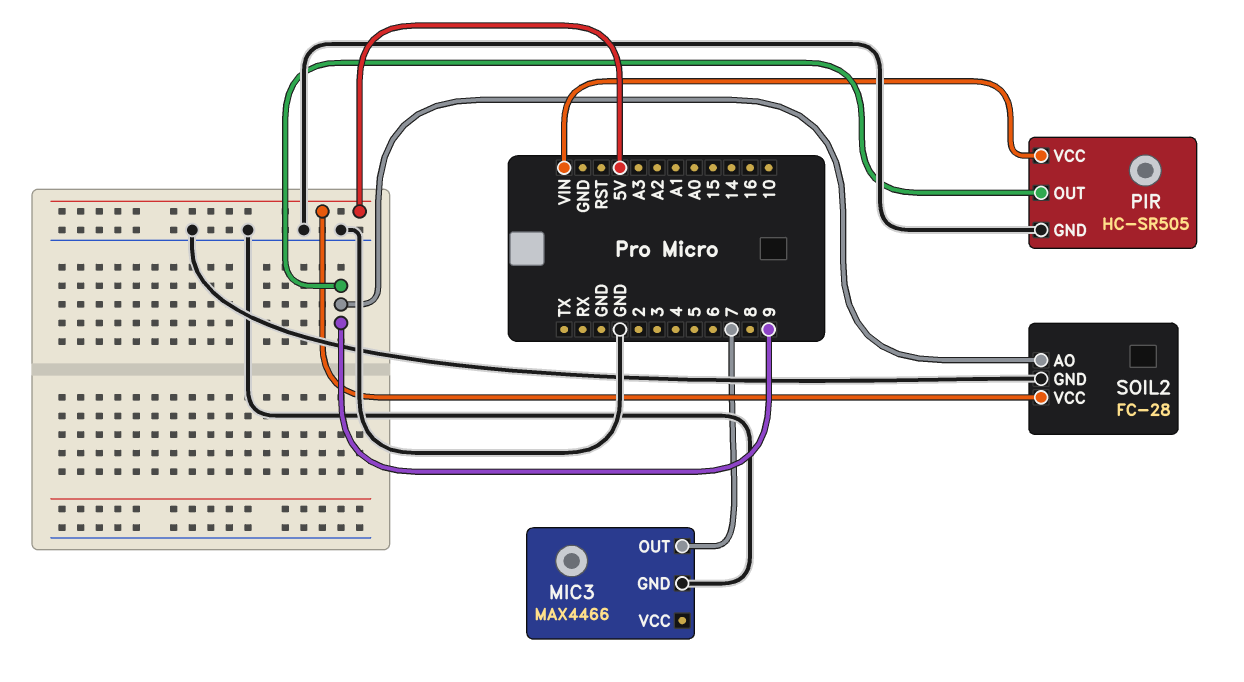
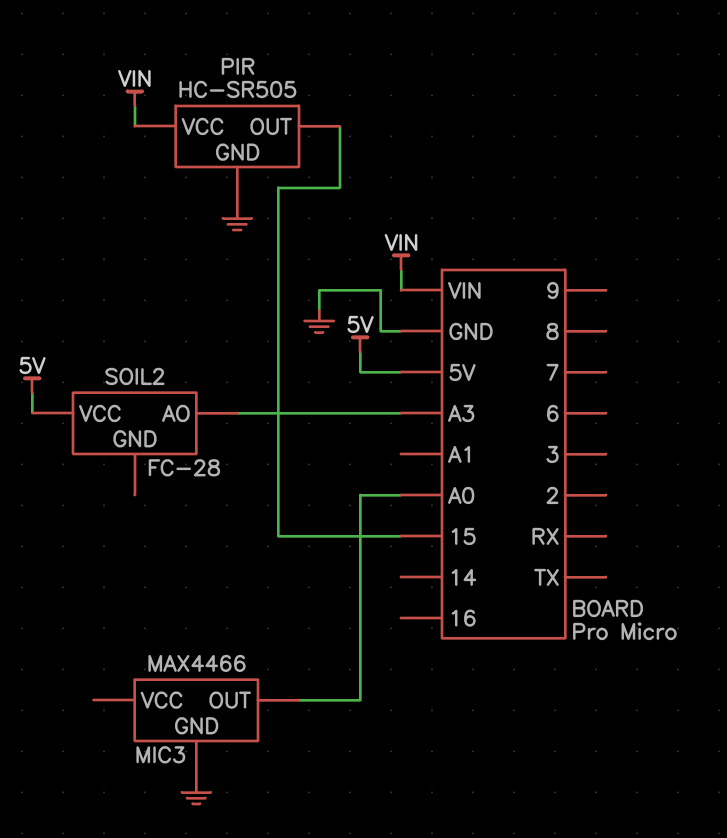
MIC3 pin OUT: 7 -> A0
PIR pin OUT: 9 -> 15
SOIL2 pin AO: 9 -> A3
SOIL2 pin GND: GND -> none

